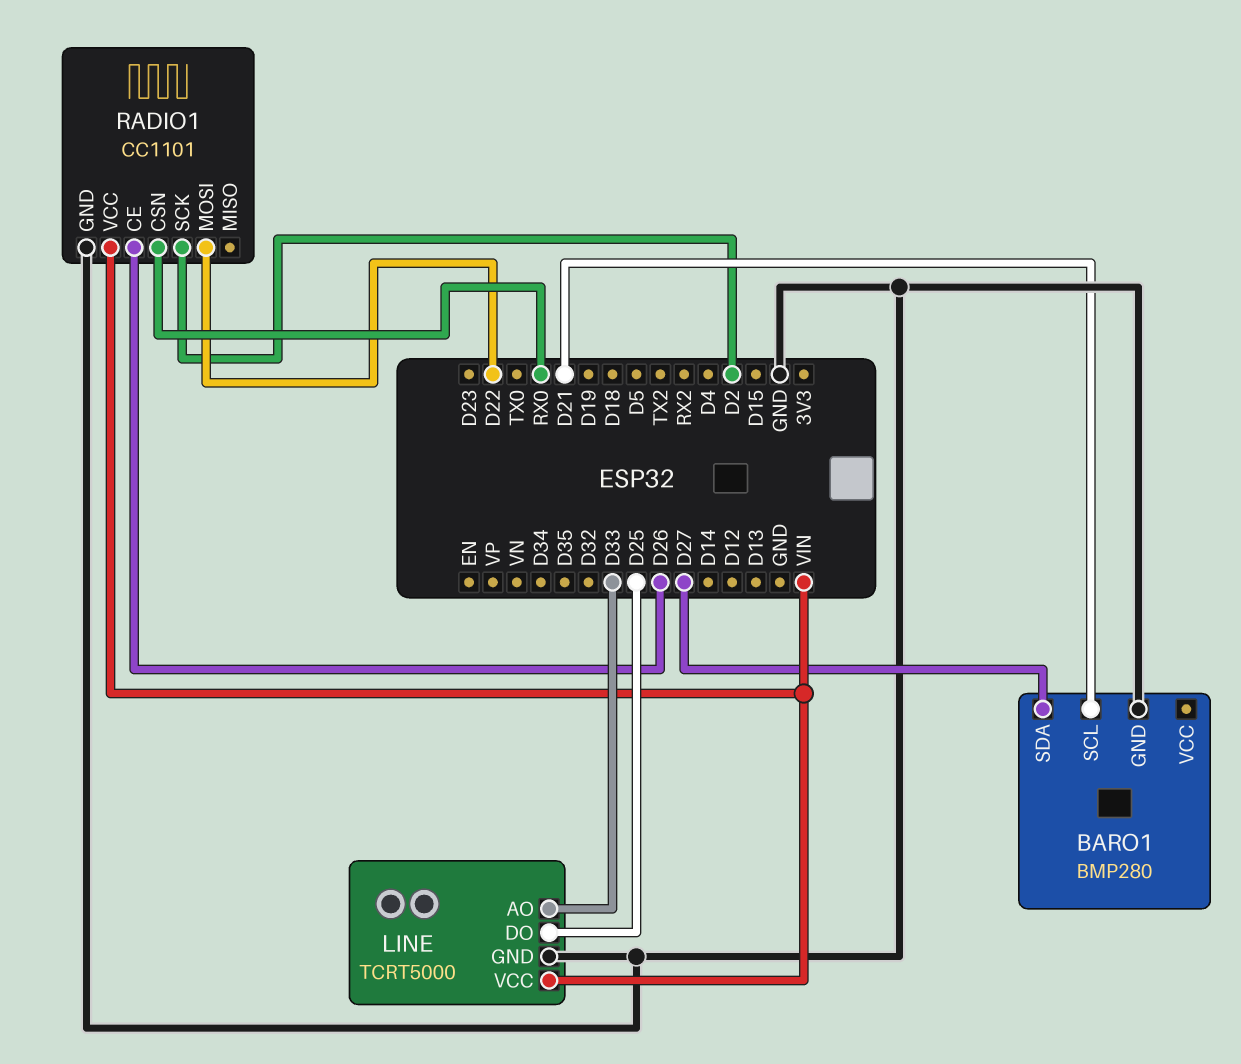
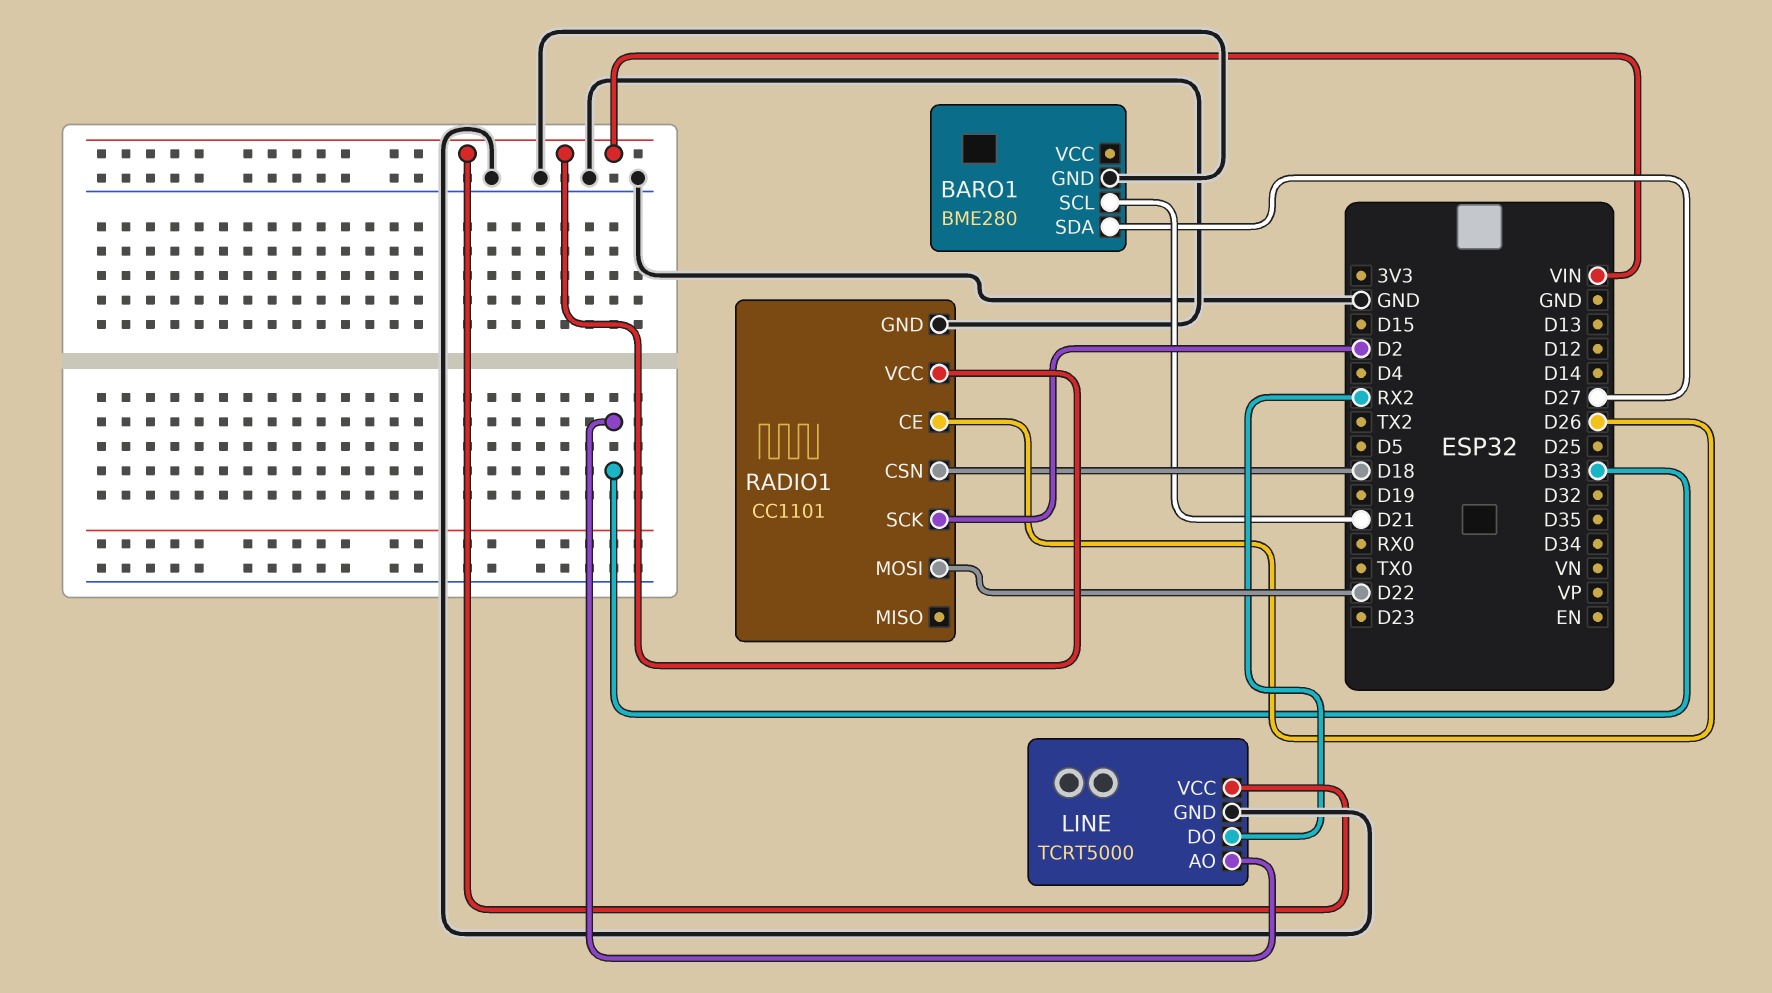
BARO1: BMP280 -> BME280
LINE pin DO: D25 -> RX2
RADIO1 pin CSN: RX0 -> D18

